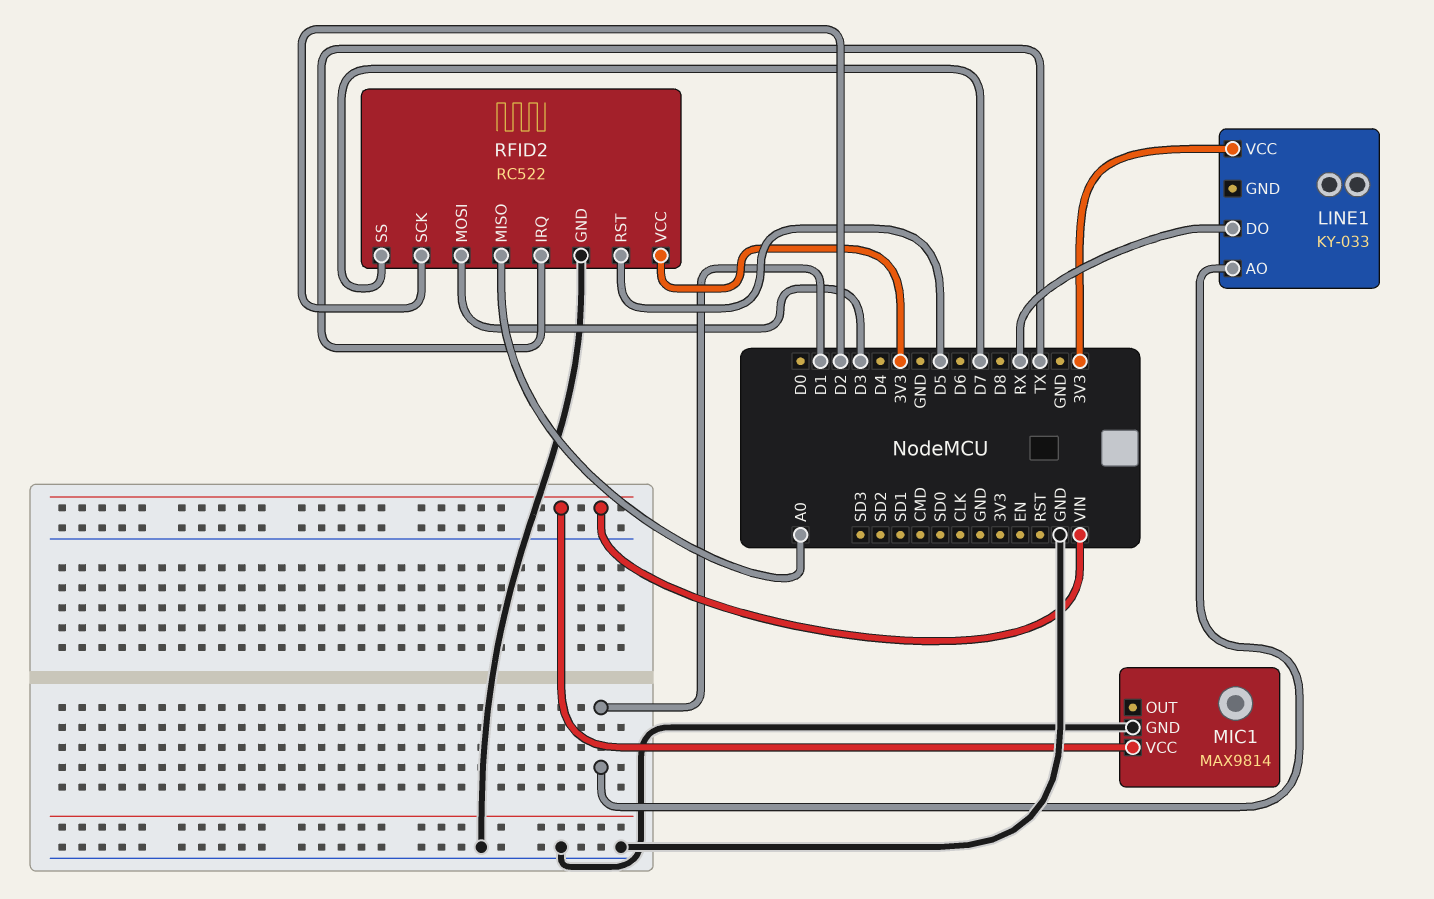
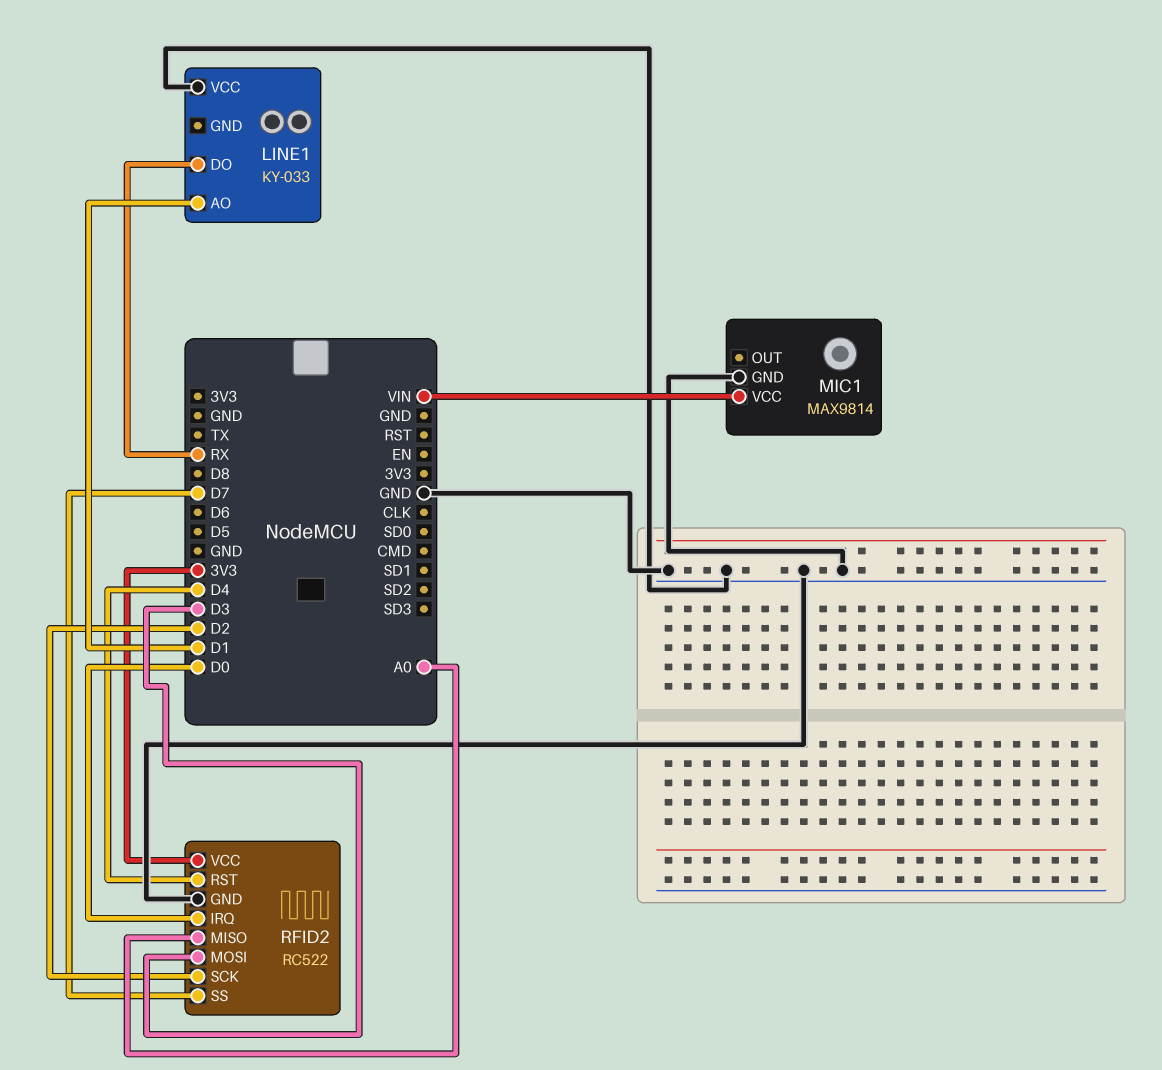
LINE1 pin VCC: 3V3 -> GND
RFID2 pin IRQ: TX -> D0
RFID2 pin RST: D5 -> D4

